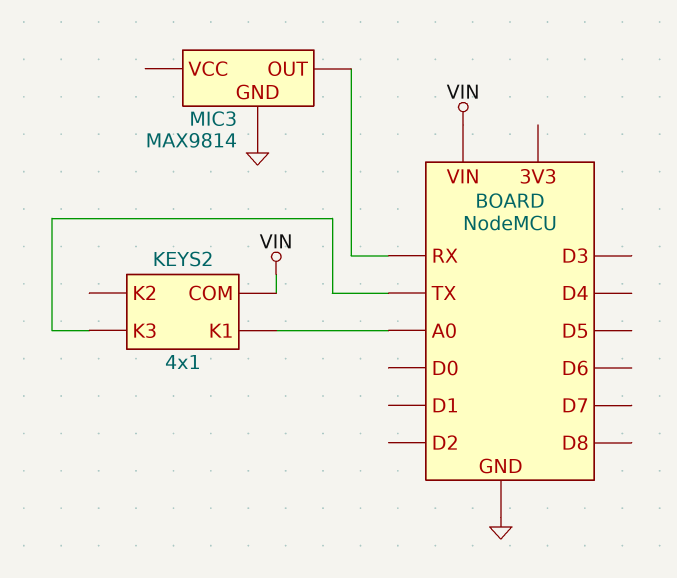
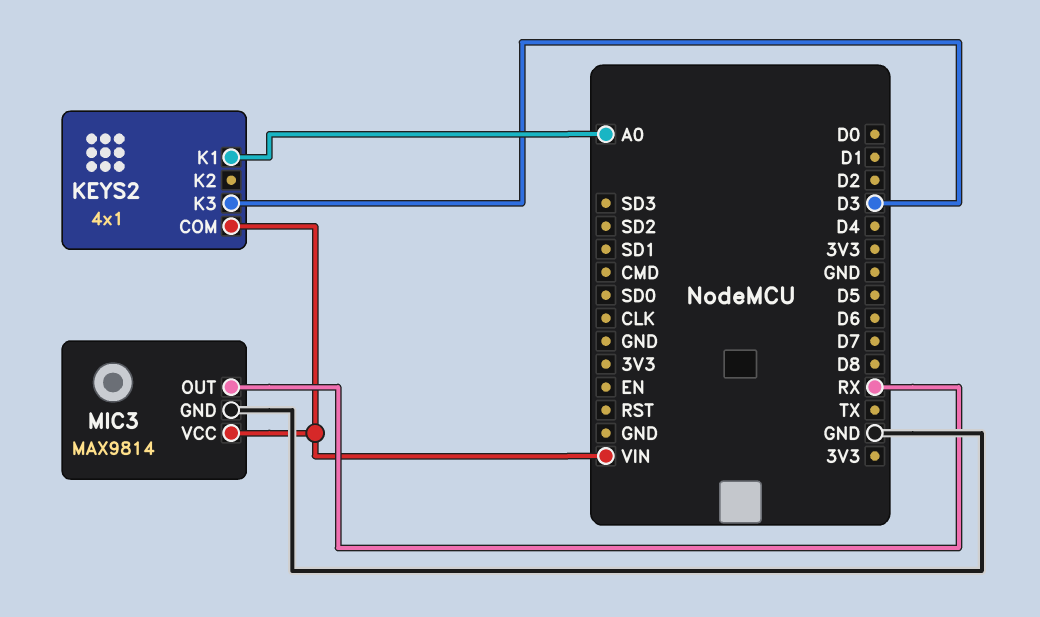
KEYS2 pin K3: TX -> D3
MIC3 pin VCC: none -> VIN

